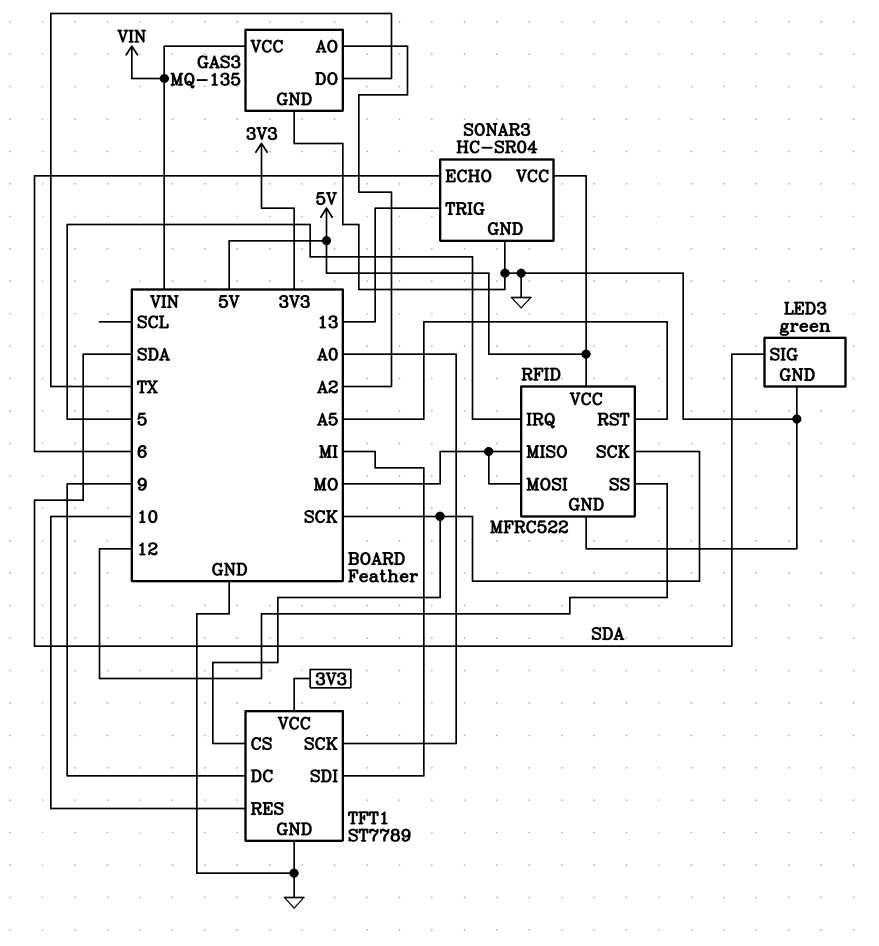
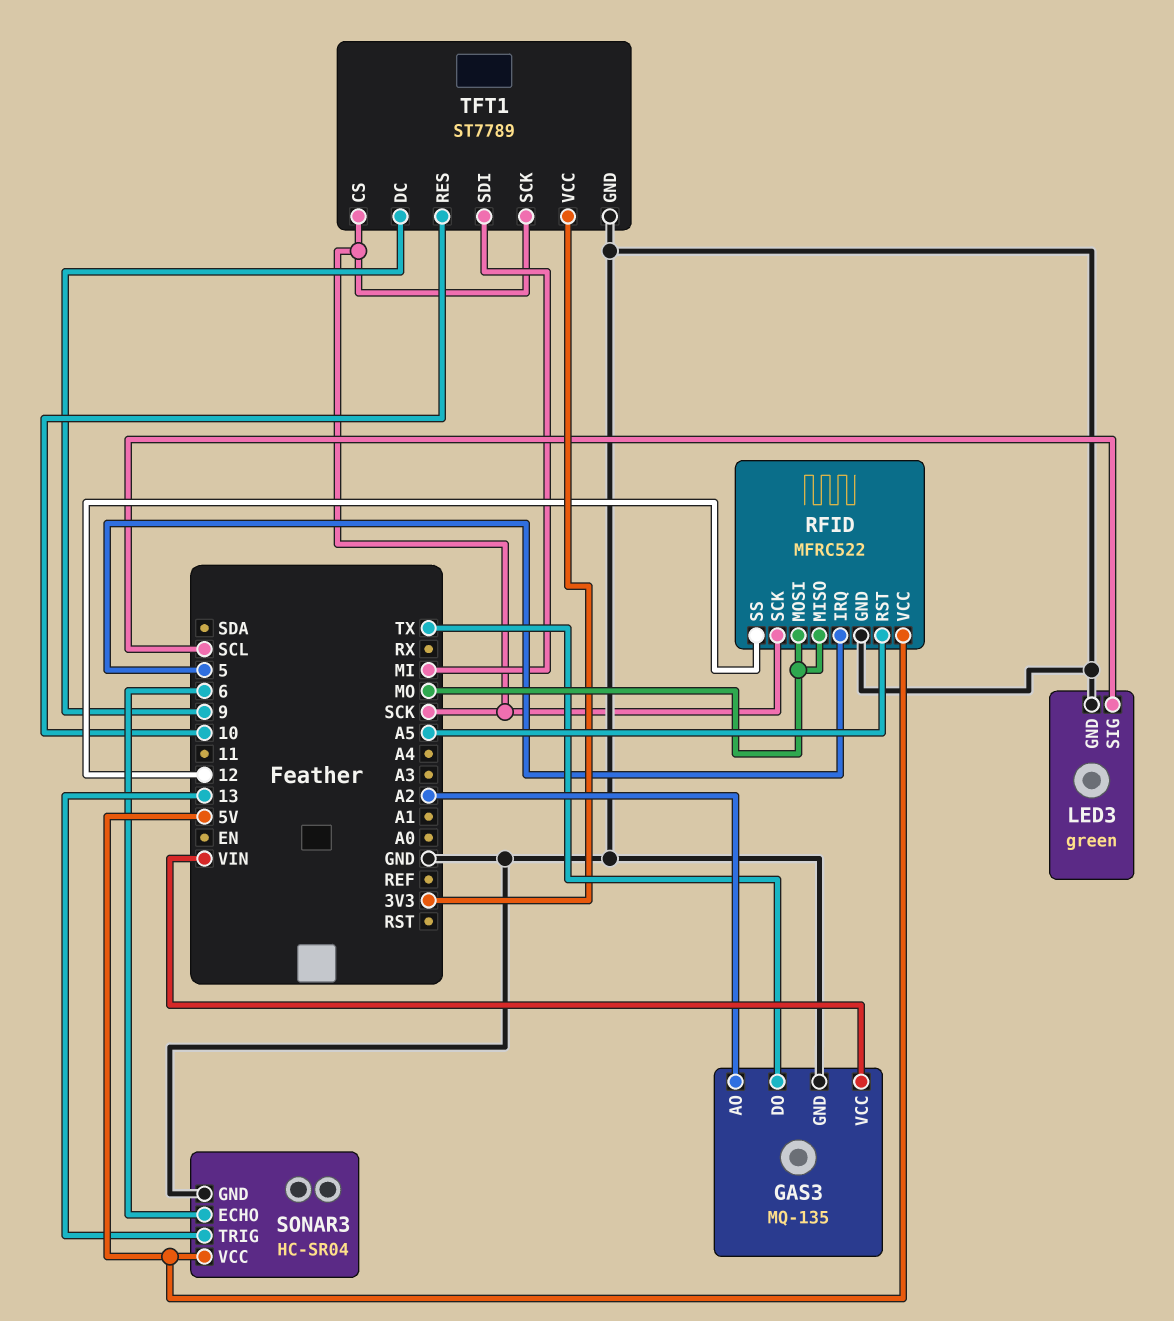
LED3 pin SIG: SDA -> SCL
TFT1 pin SCK: A0 -> SCK

